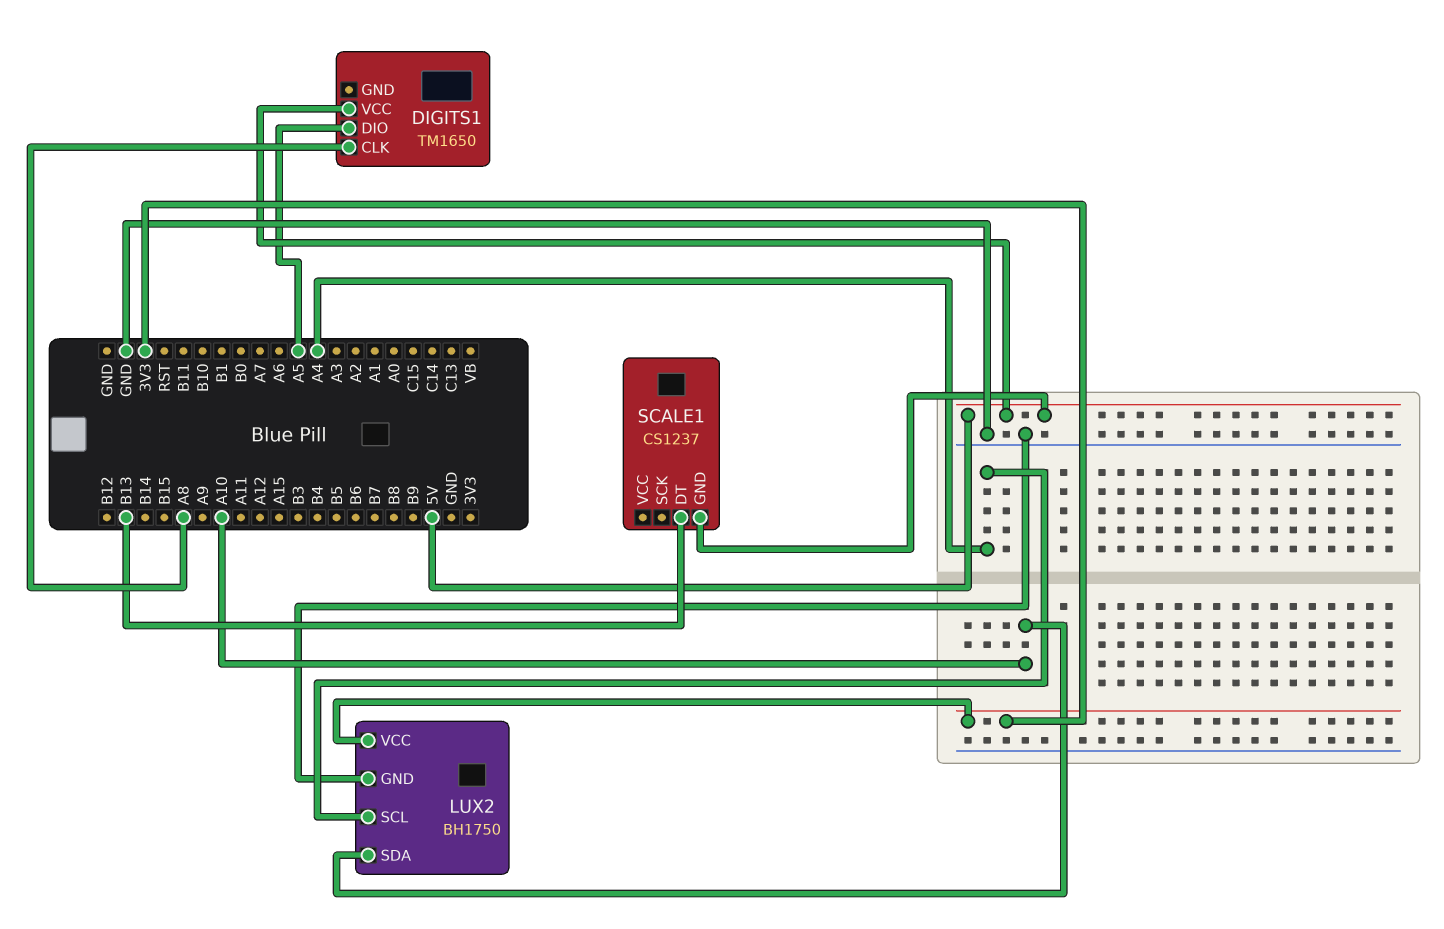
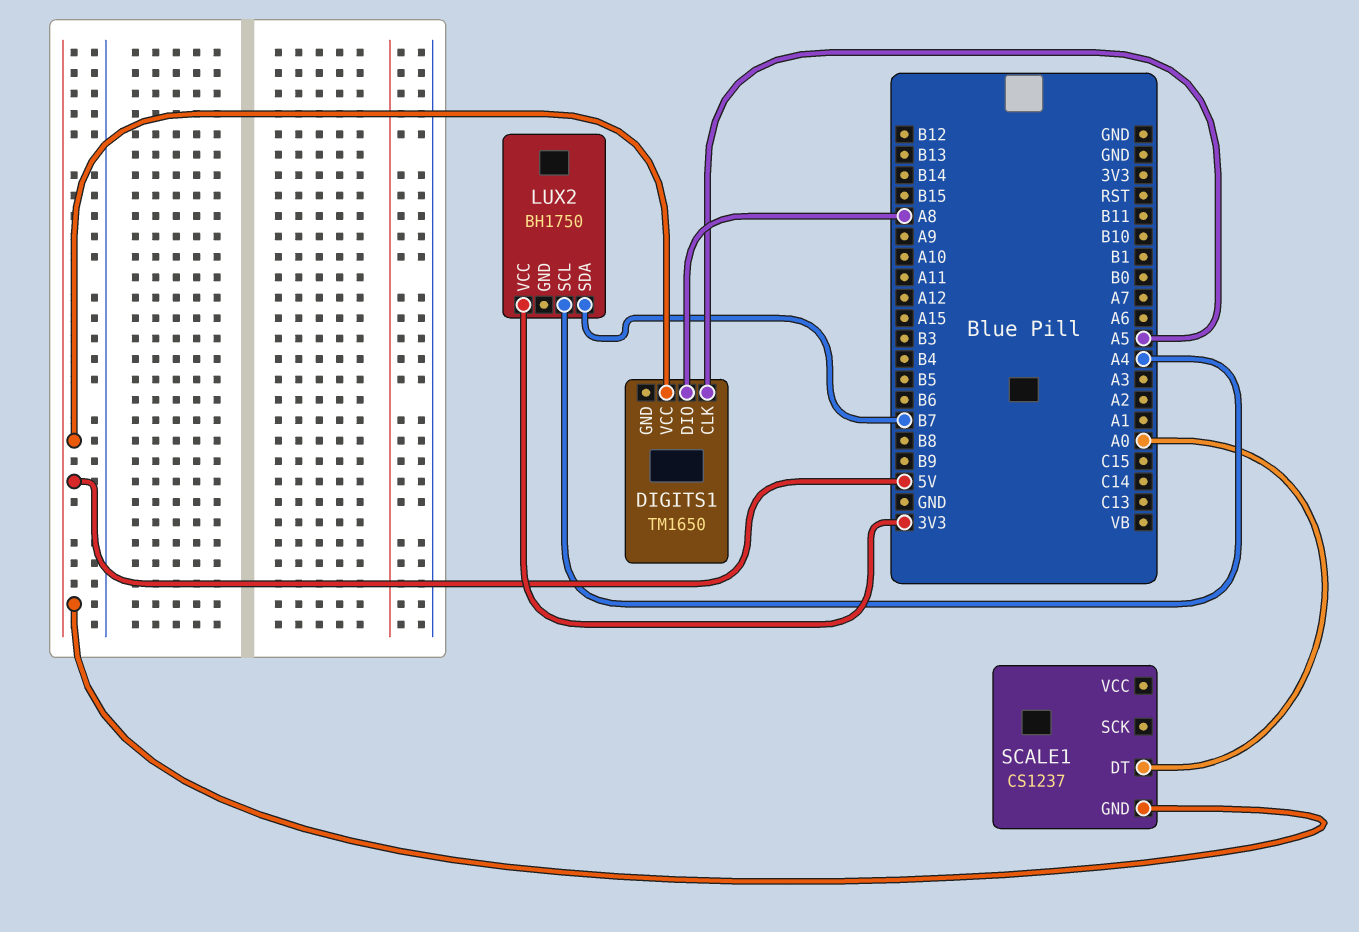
DIGITS1 pin CLK: A8 -> A5
DIGITS1 pin DIO: A5 -> A8
LUX2 pin GND: GND -> none
LUX2 pin SDA: A10 -> B7
SCALE1 pin DT: B13 -> A0

